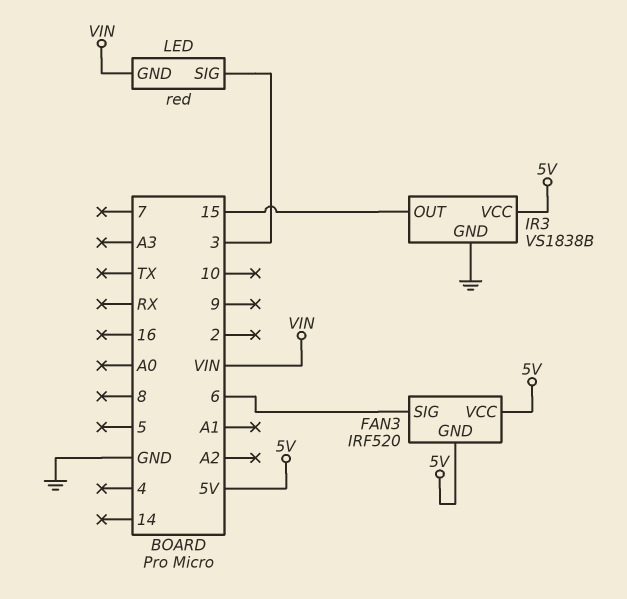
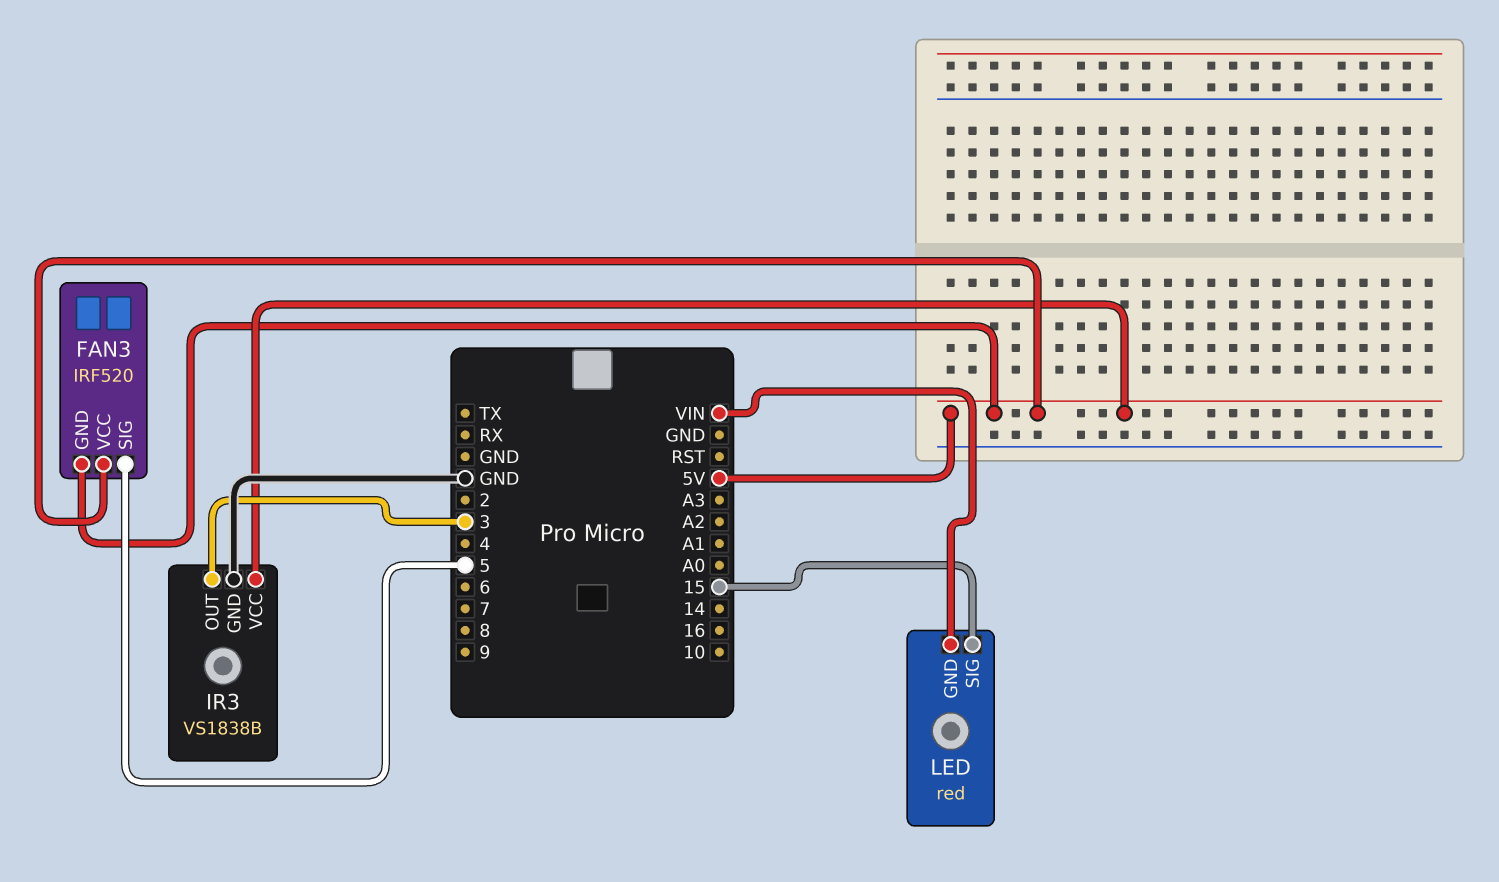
FAN3 pin SIG: 6 -> 5
IR3 pin OUT: 15 -> 3
LED pin SIG: 3 -> 15

